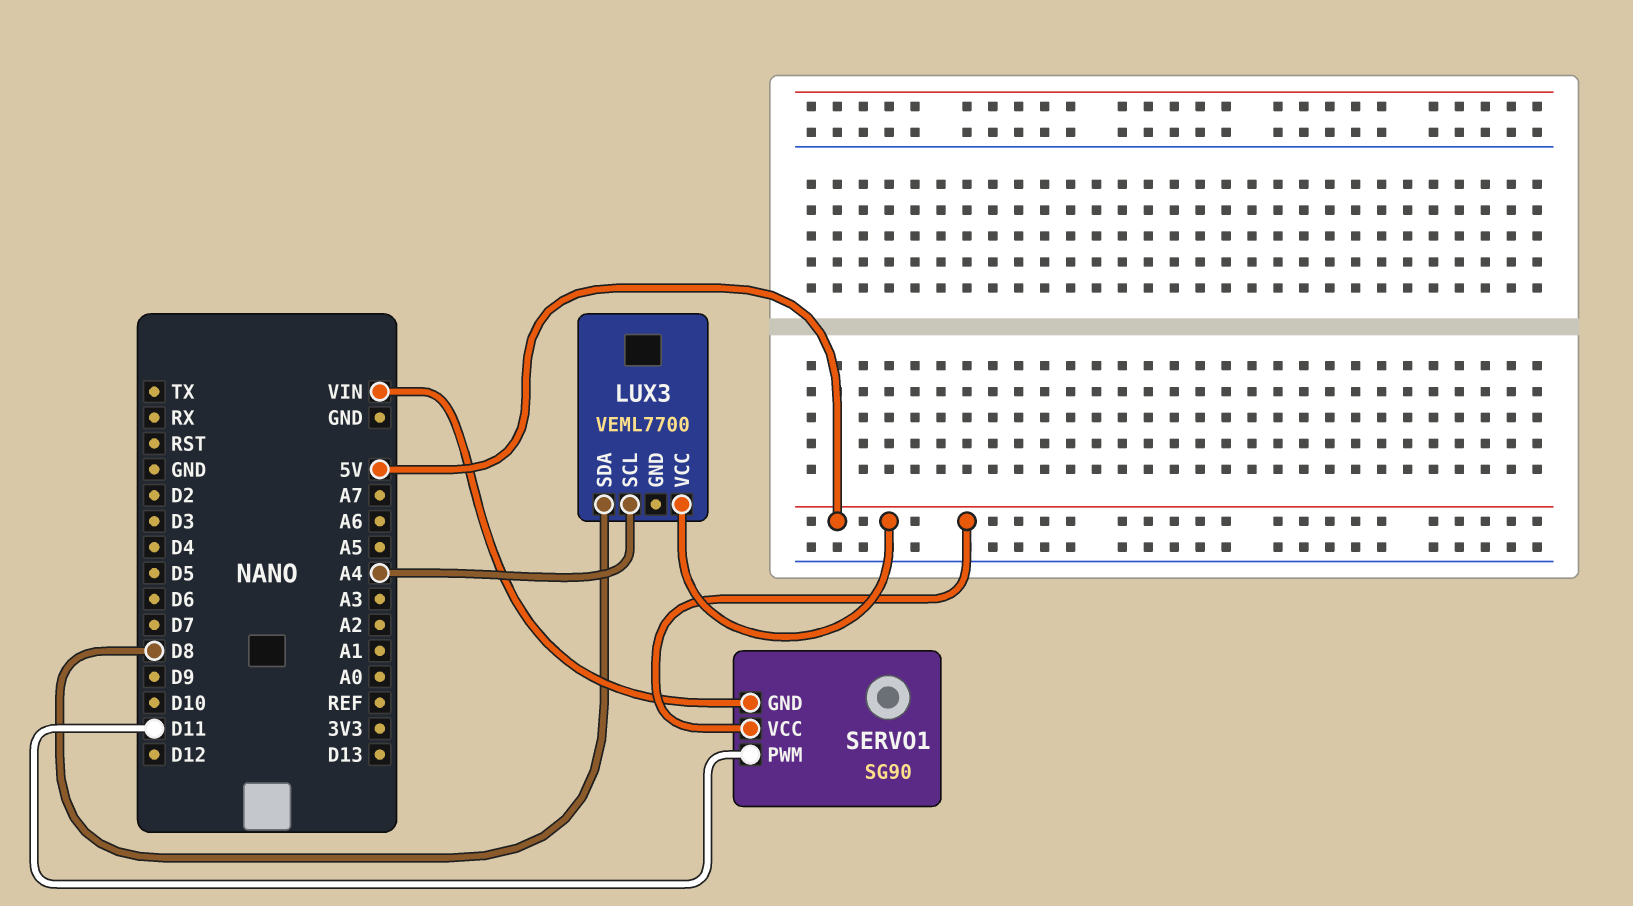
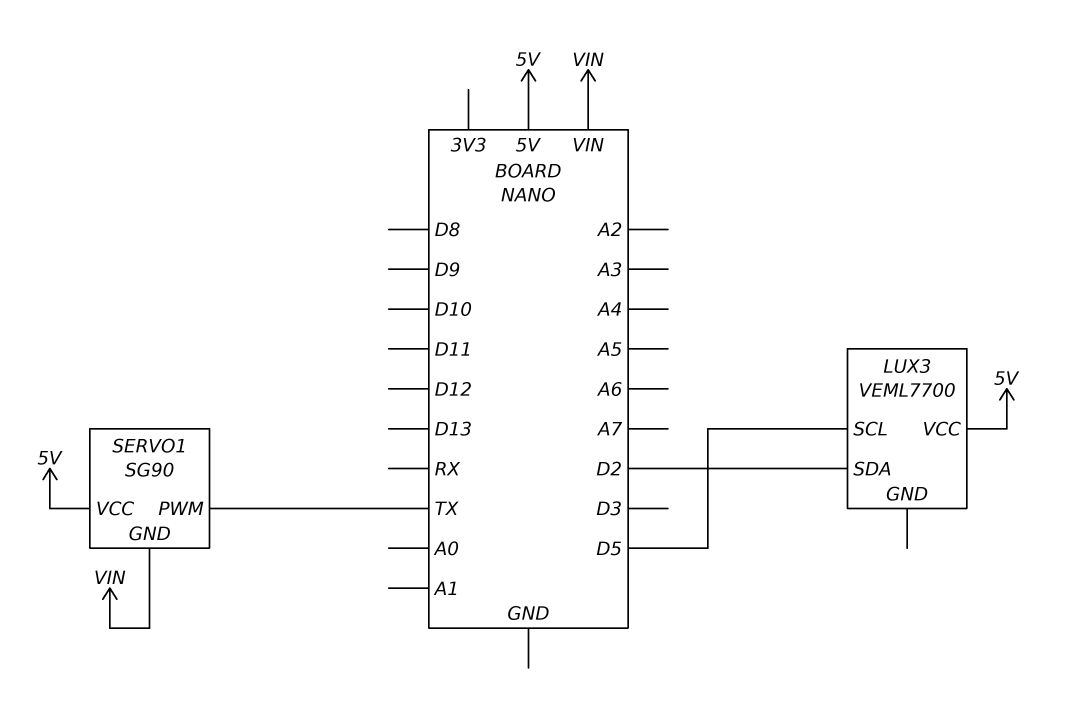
LUX3 pin SCL: A4 -> D5
LUX3 pin SDA: D8 -> D2
SERVO1 pin PWM: D11 -> TX

